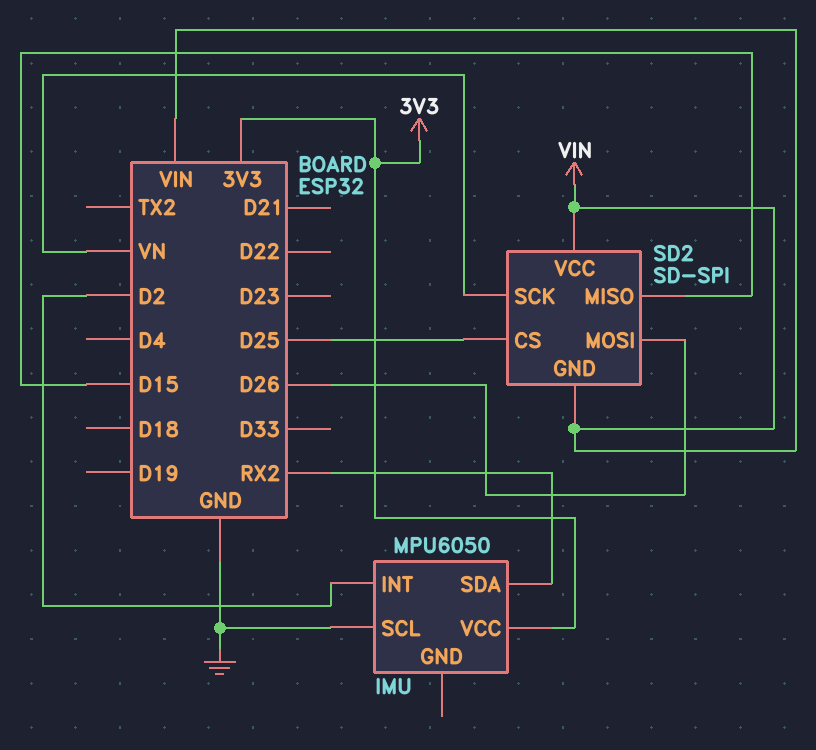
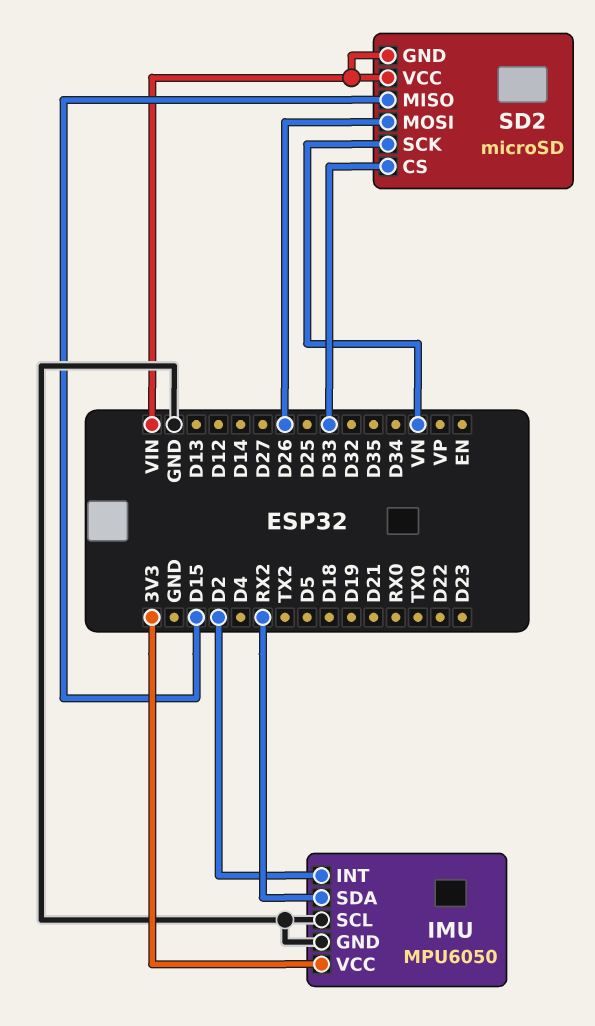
IMU pin GND: none -> GND
SD2: SD-SPI -> microSD
SD2 pin CS: D25 -> D33

